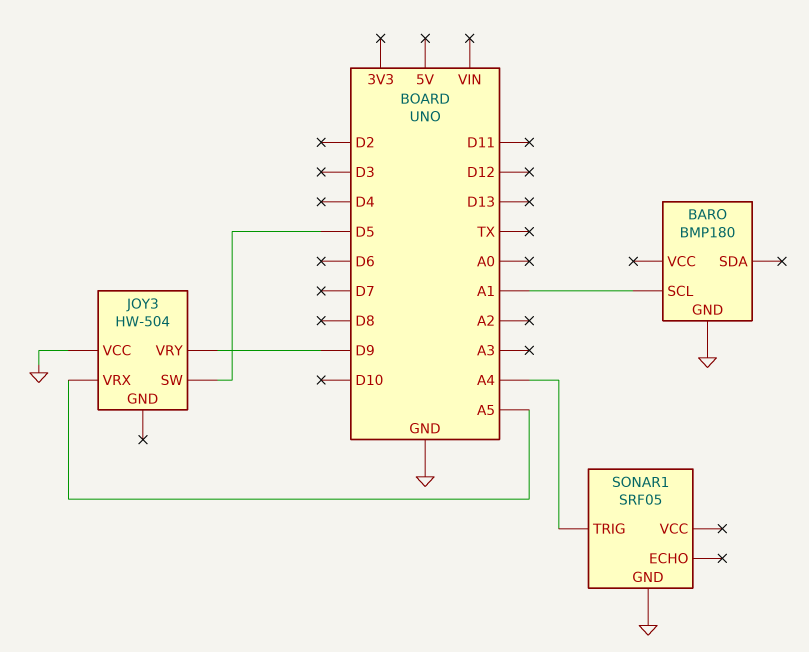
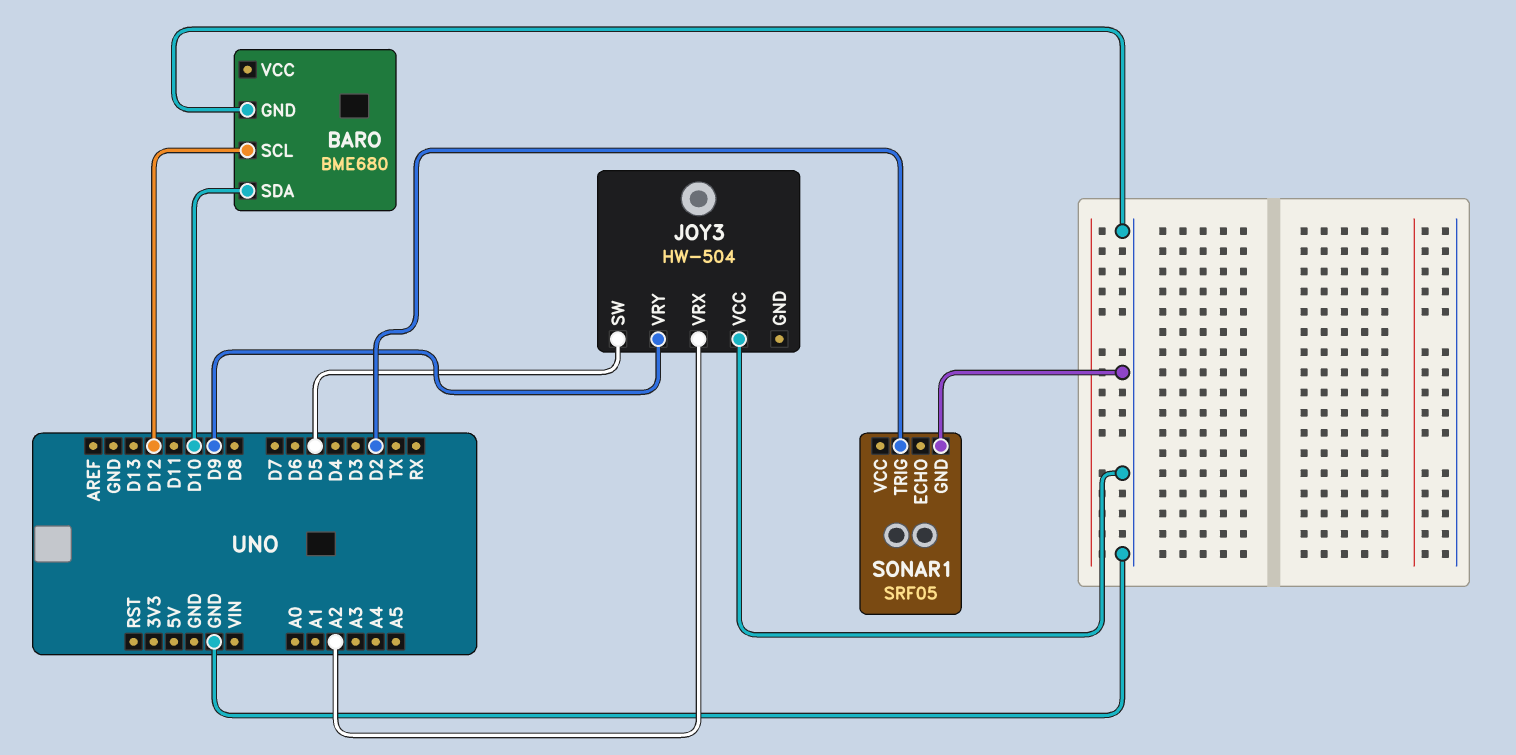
BARO: BMP180 -> BME680
BARO pin SCL: A1 -> D12
BARO pin SDA: none -> D10
JOY3 pin VRX: A5 -> A2
SONAR1 pin TRIG: A4 -> D2

